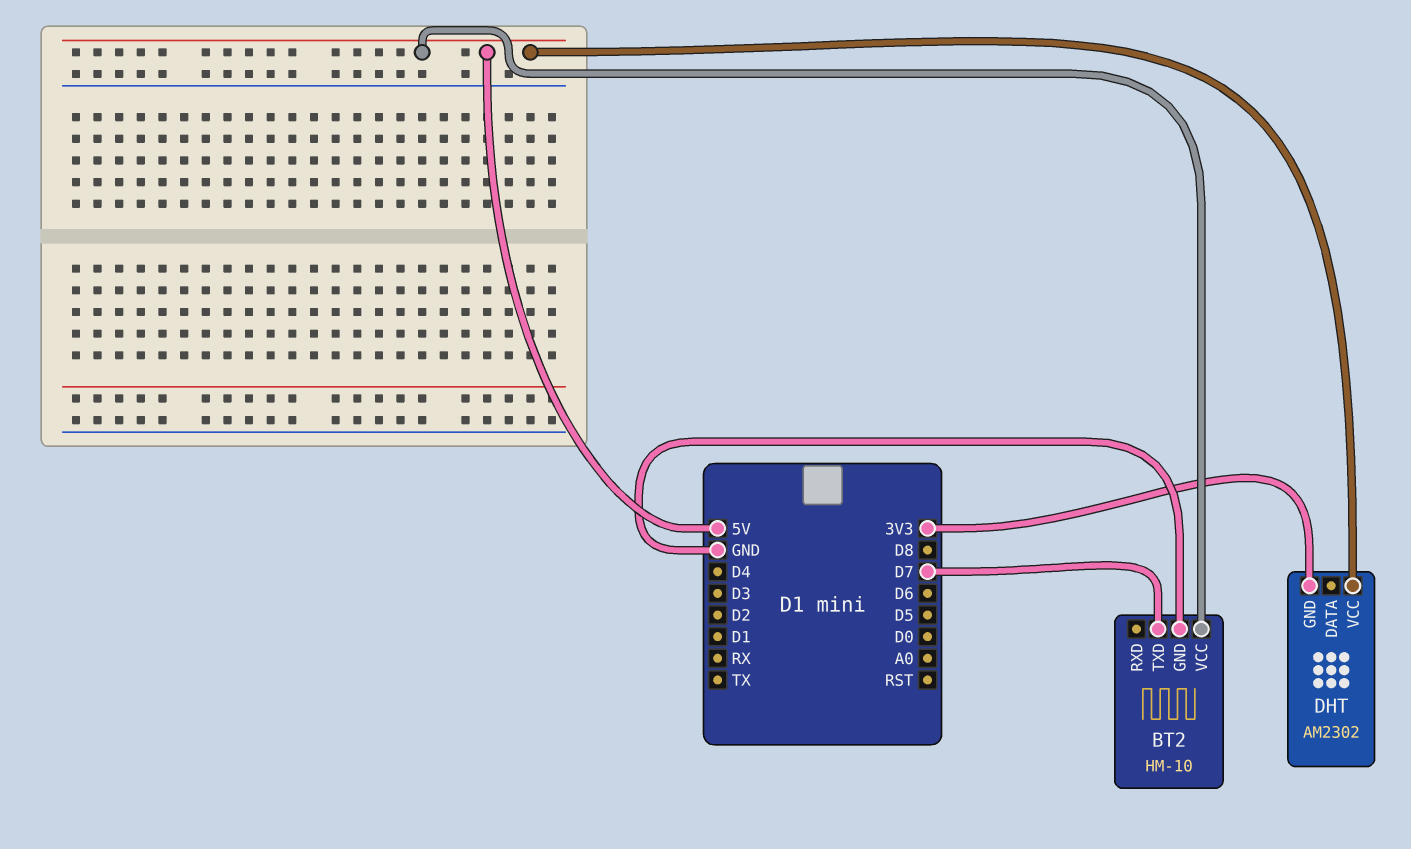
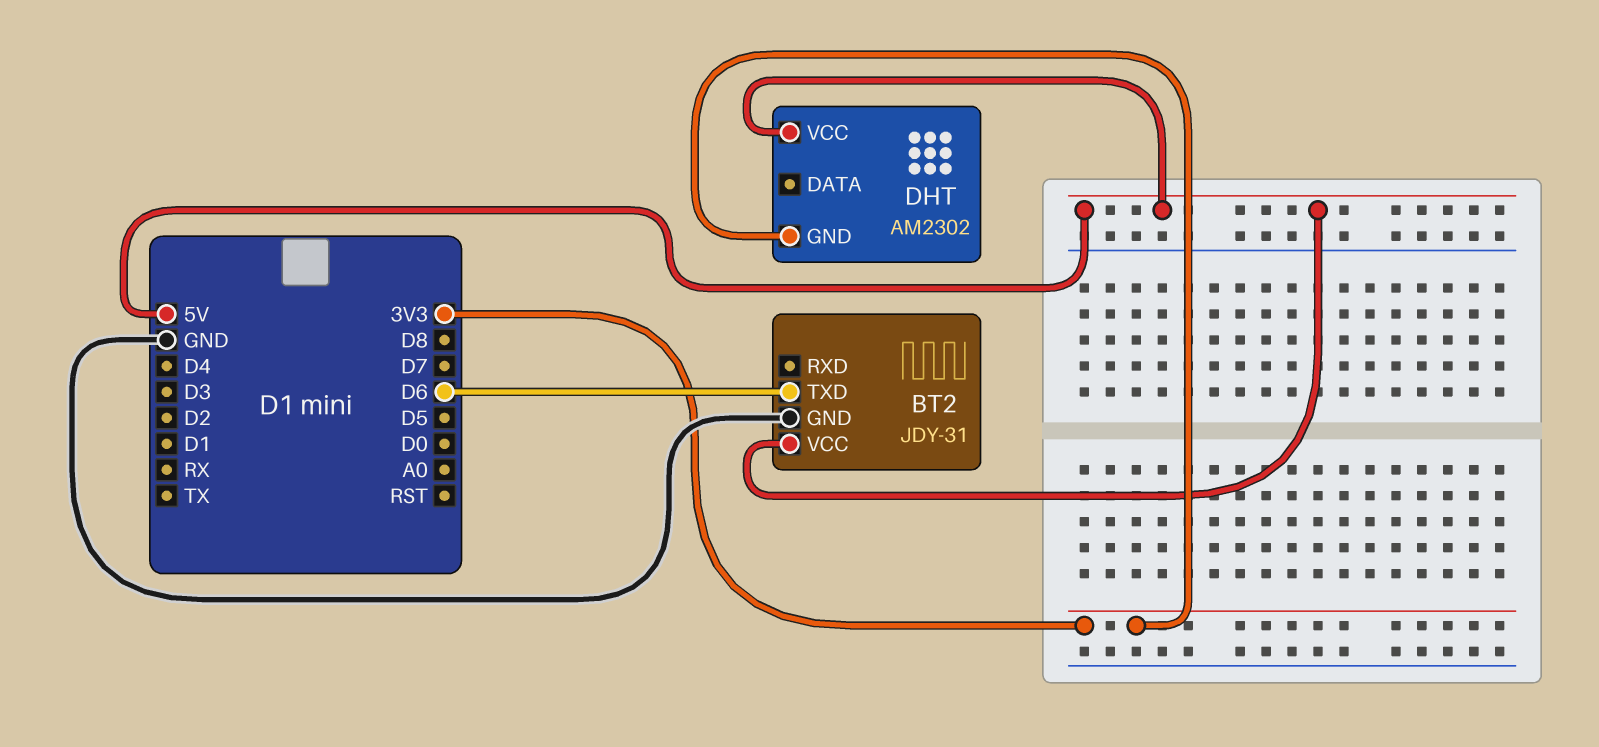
BT2: HM-10 -> JDY-31
BT2 pin TXD: D7 -> D6

